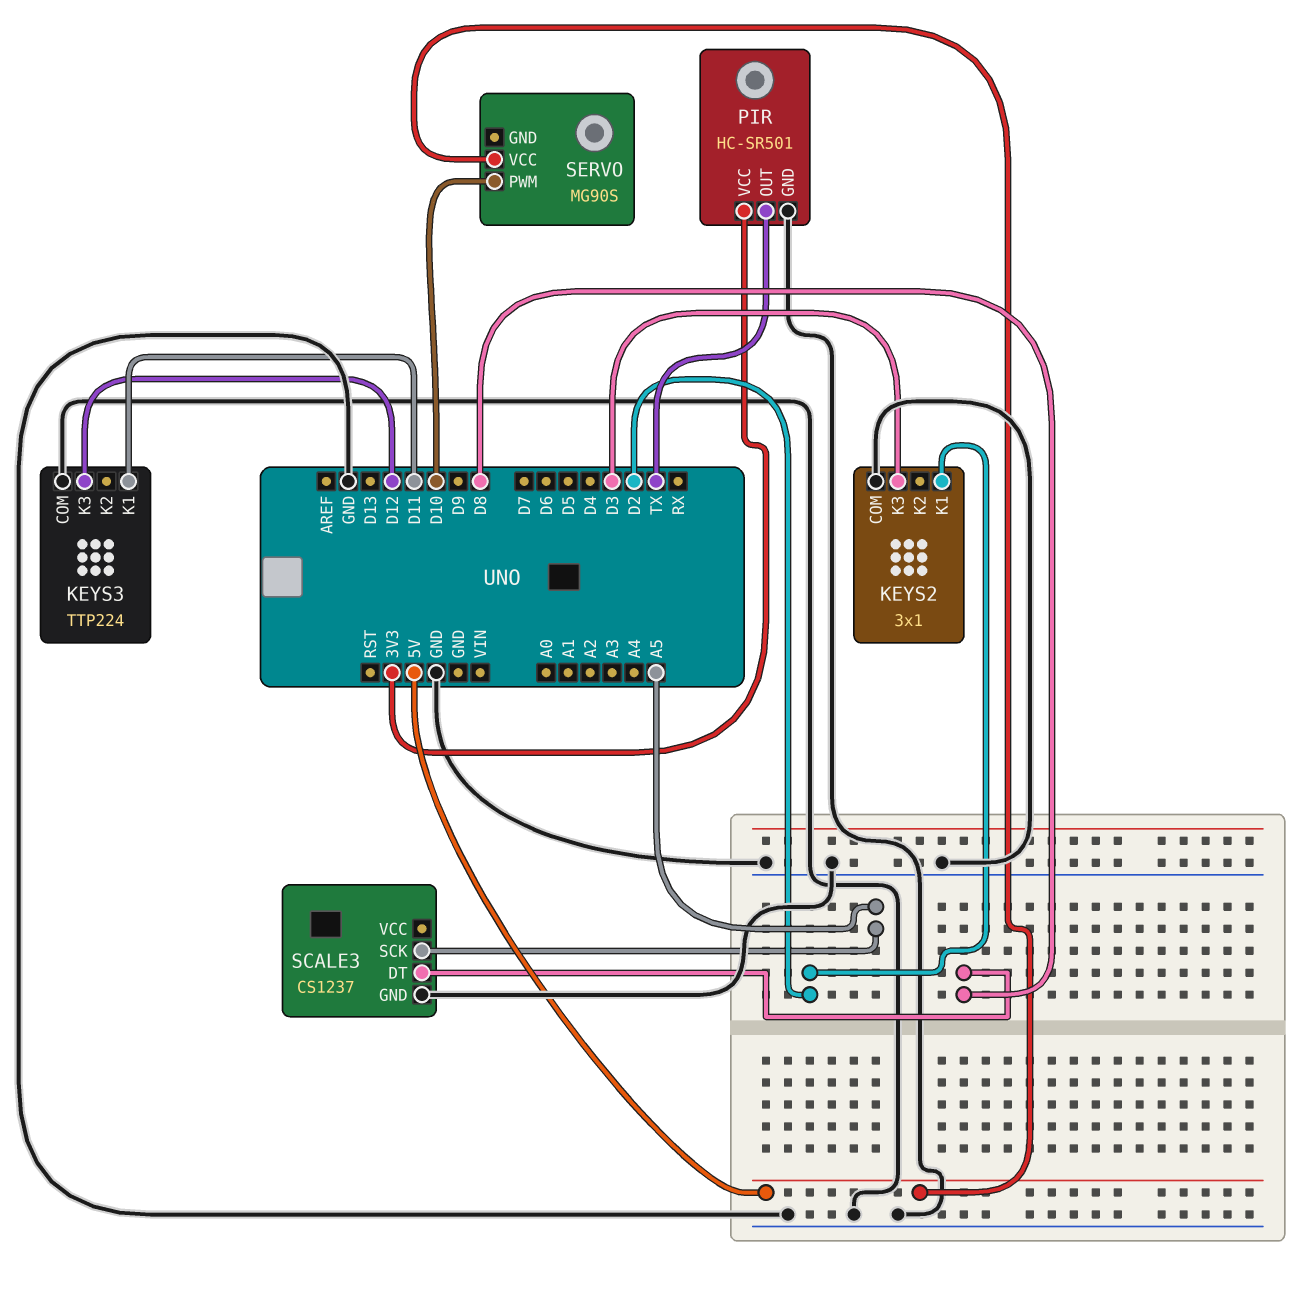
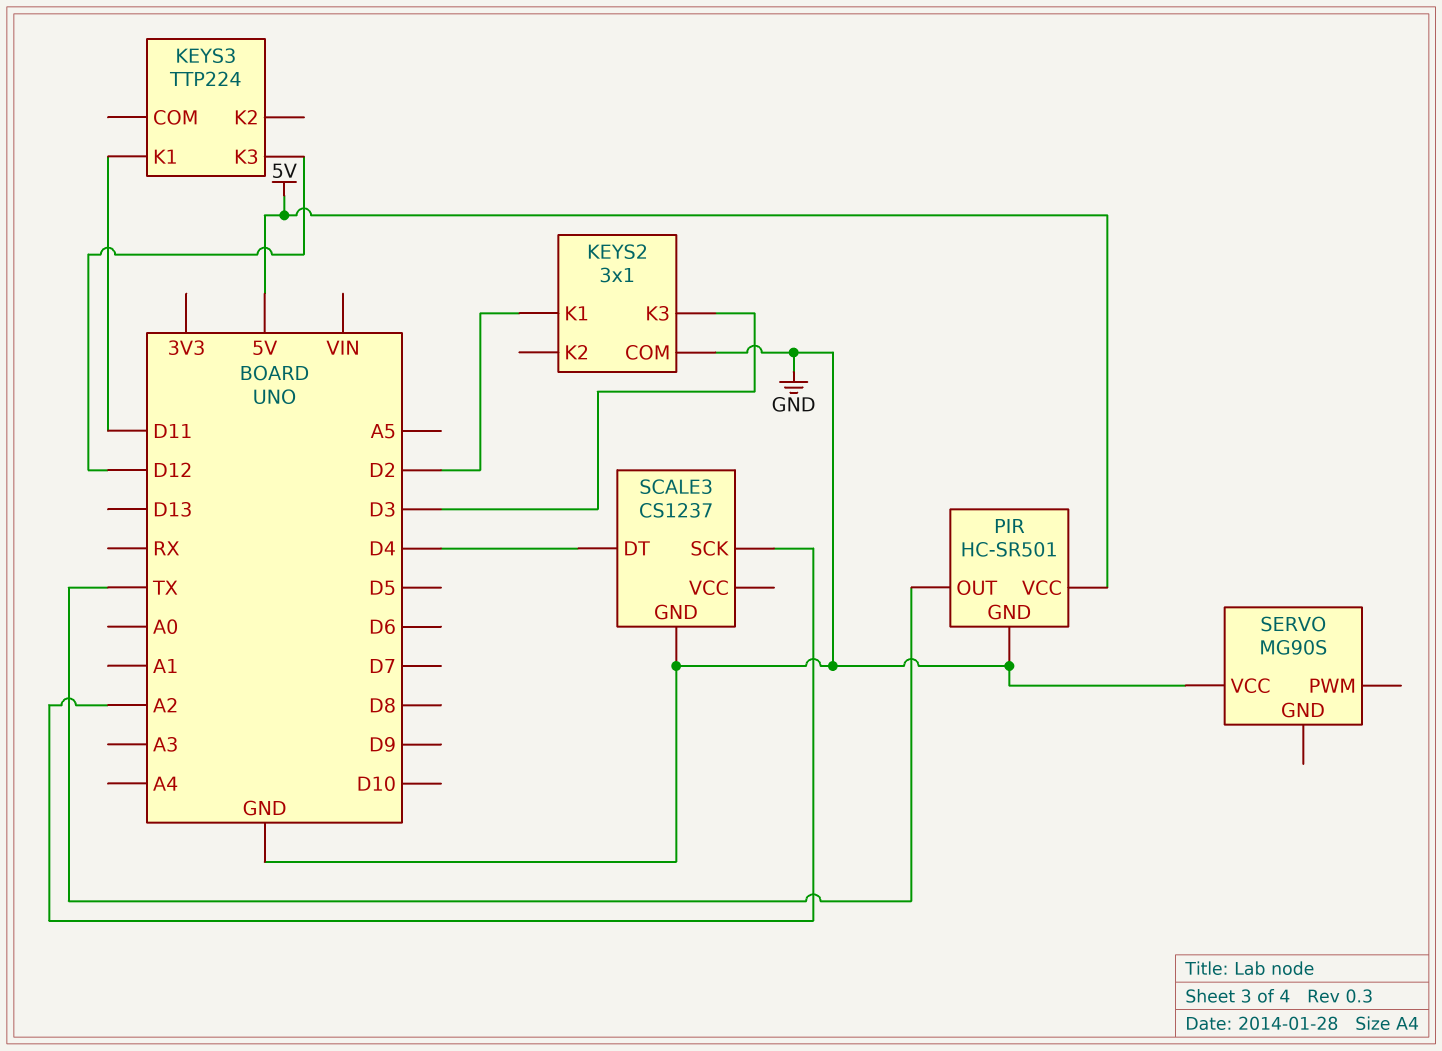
KEYS3 pin COM: GND -> none
PIR pin VCC: 3V3 -> 5V
SCALE3 pin DT: D8 -> D4
SCALE3 pin SCK: A5 -> A2
SERVO pin PWM: D10 -> none
SERVO pin VCC: 5V -> GND

